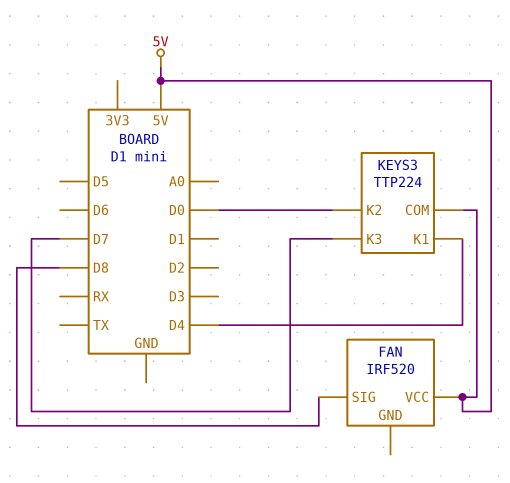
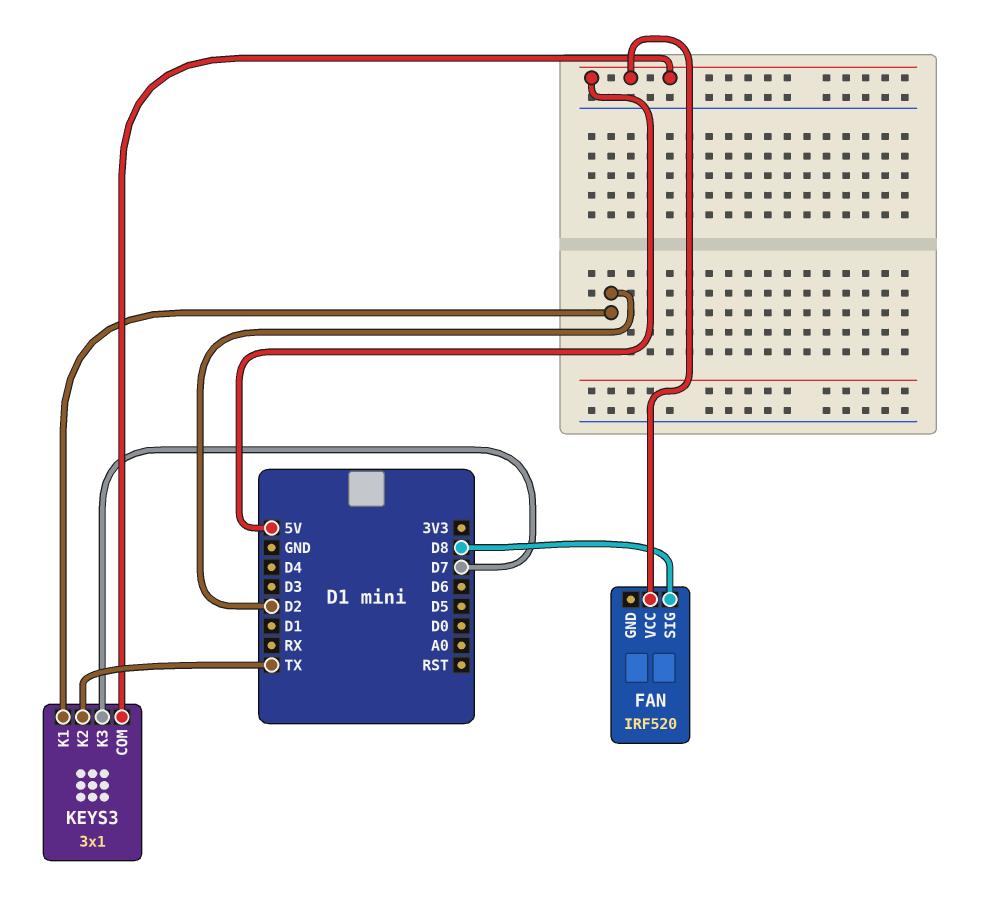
KEYS3: TTP224 -> 3x1
KEYS3 pin K1: D4 -> D2
KEYS3 pin K2: D0 -> TX

